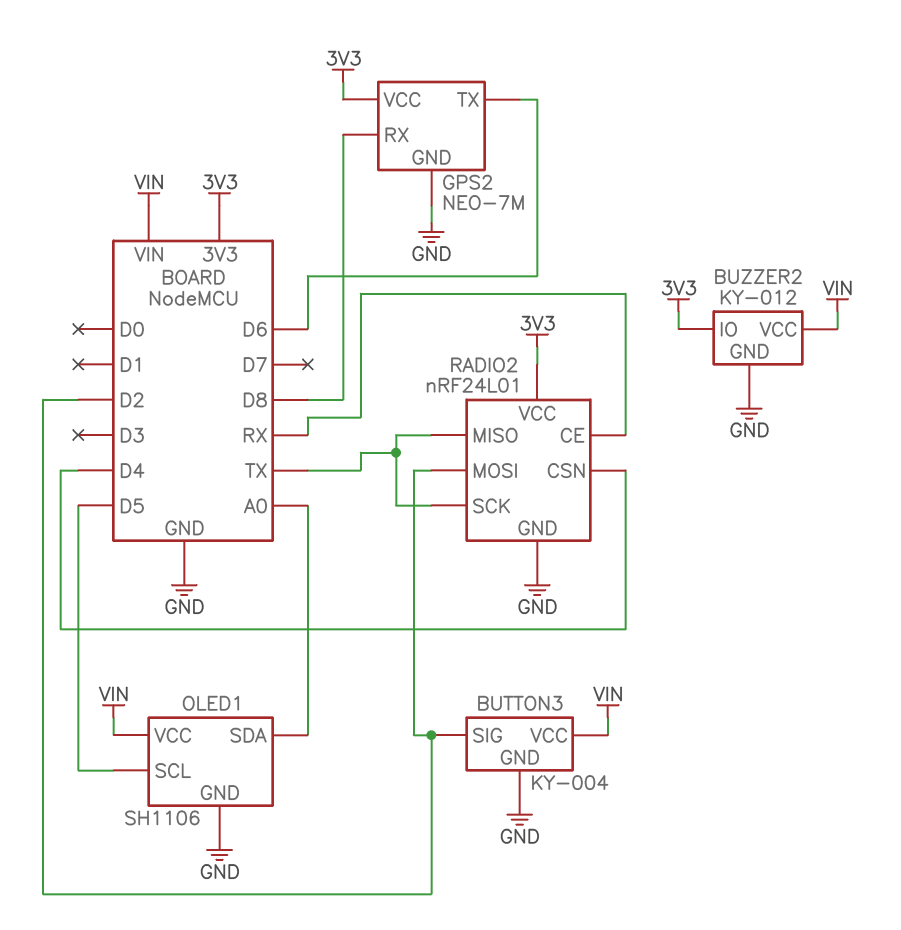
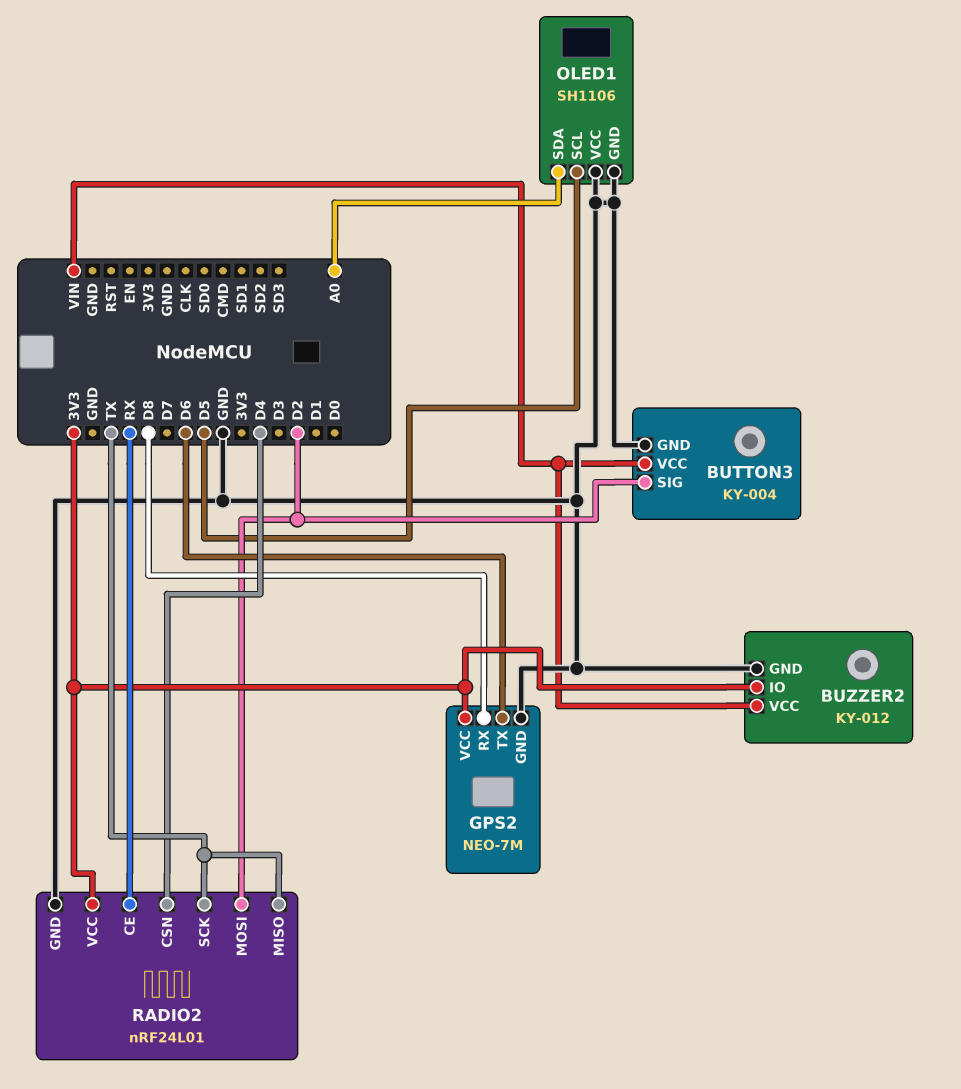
OLED1 pin VCC: VIN -> GND

